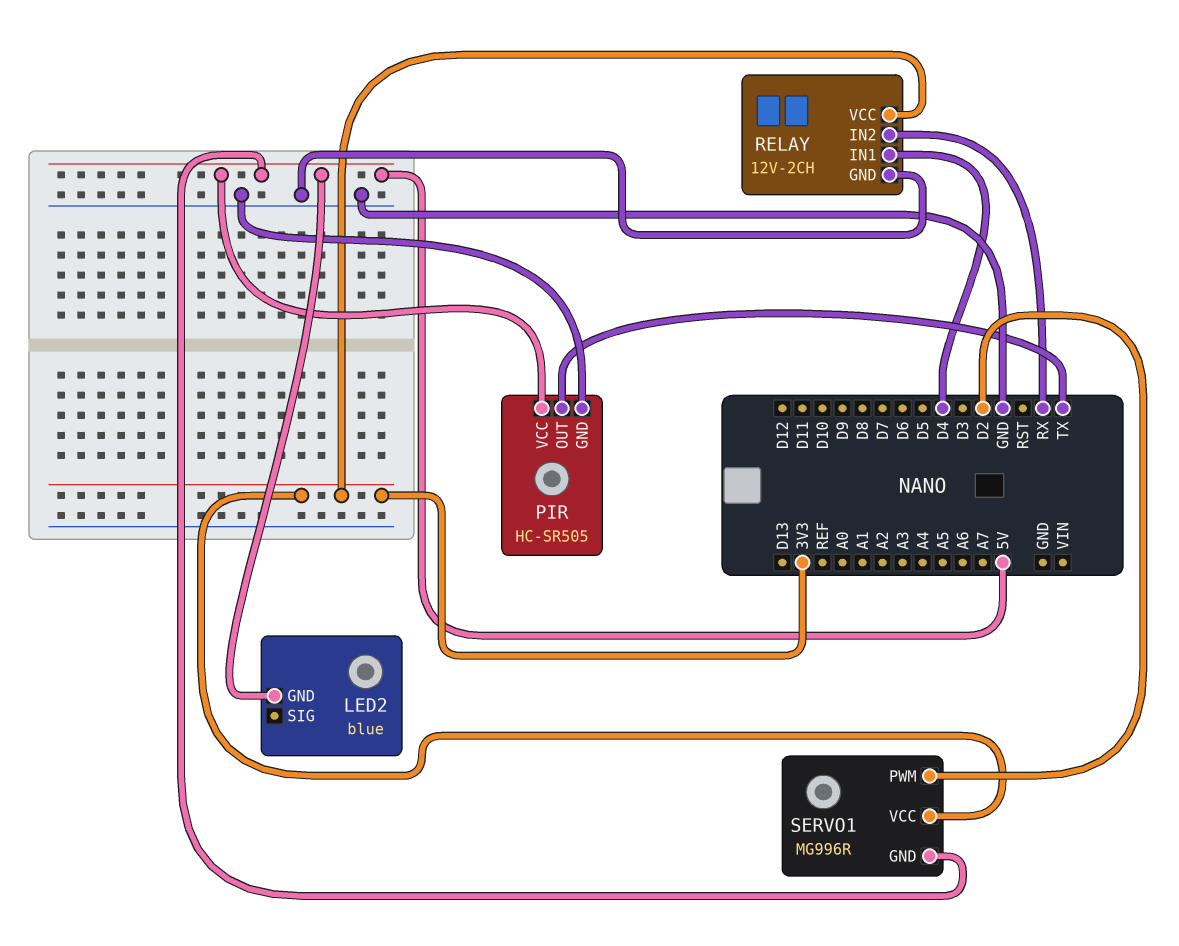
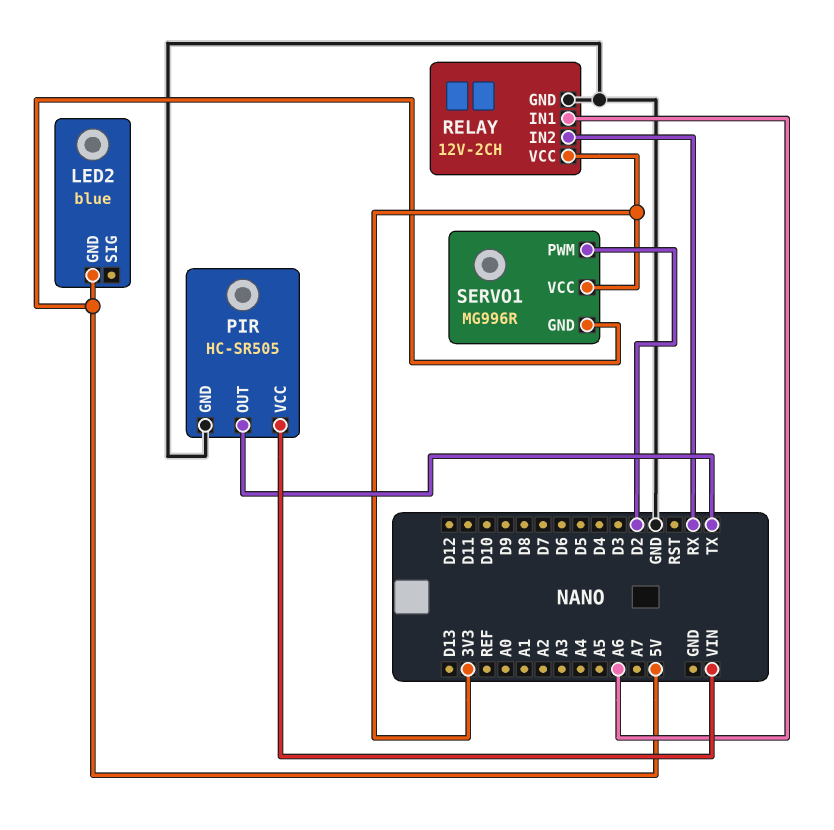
PIR pin VCC: 5V -> VIN
RELAY pin IN1: D4 -> A6

